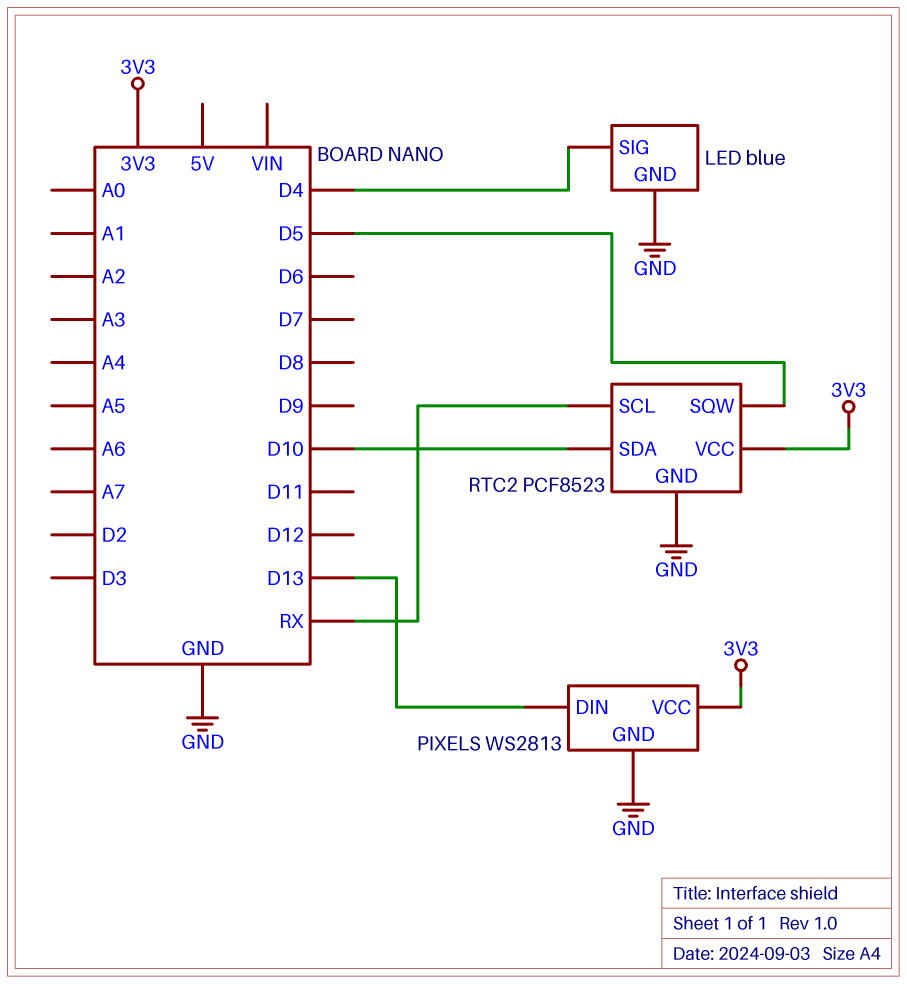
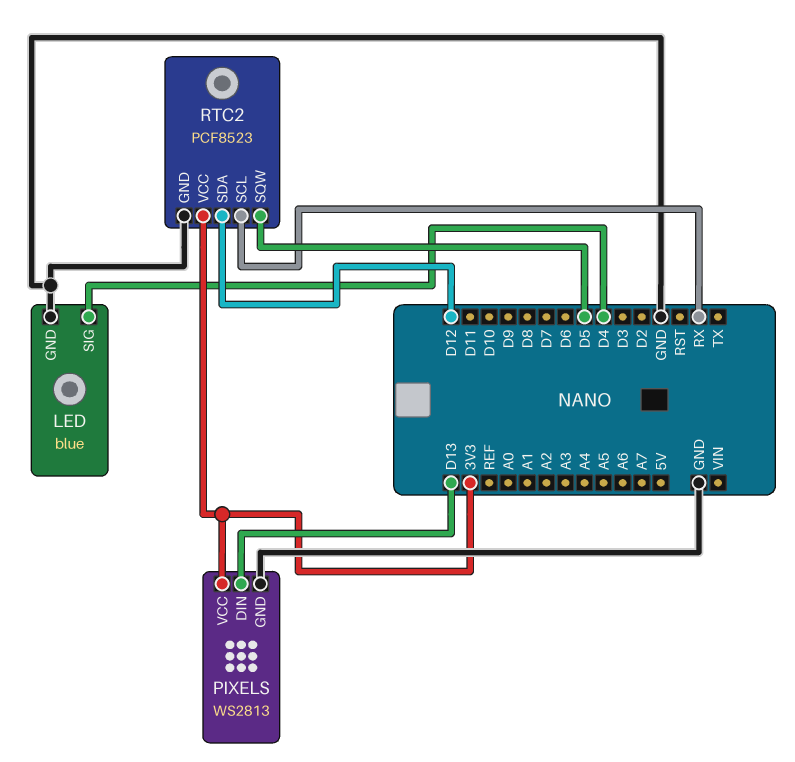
RTC2 pin SDA: D10 -> D12

